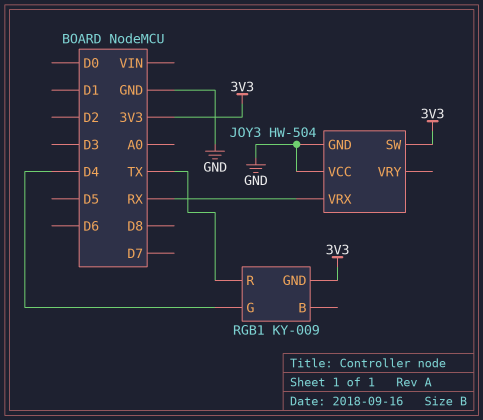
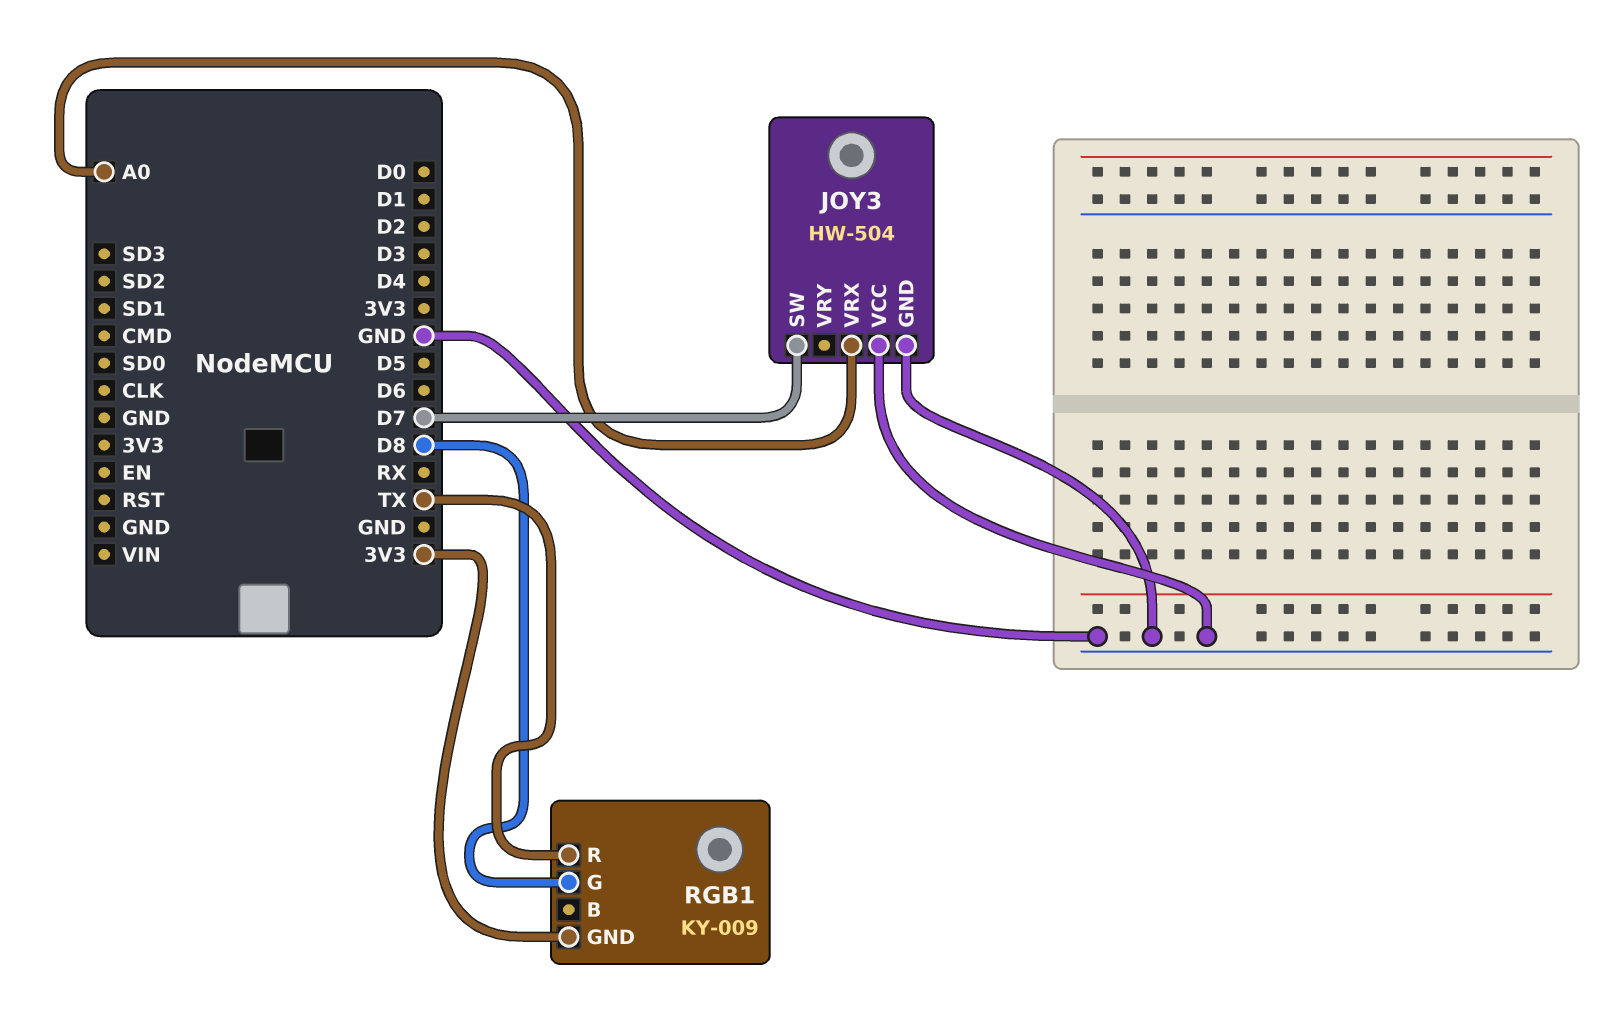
JOY3 pin SW: 3V3 -> D7
JOY3 pin VRX: RX -> A0
RGB1 pin G: D4 -> D8

